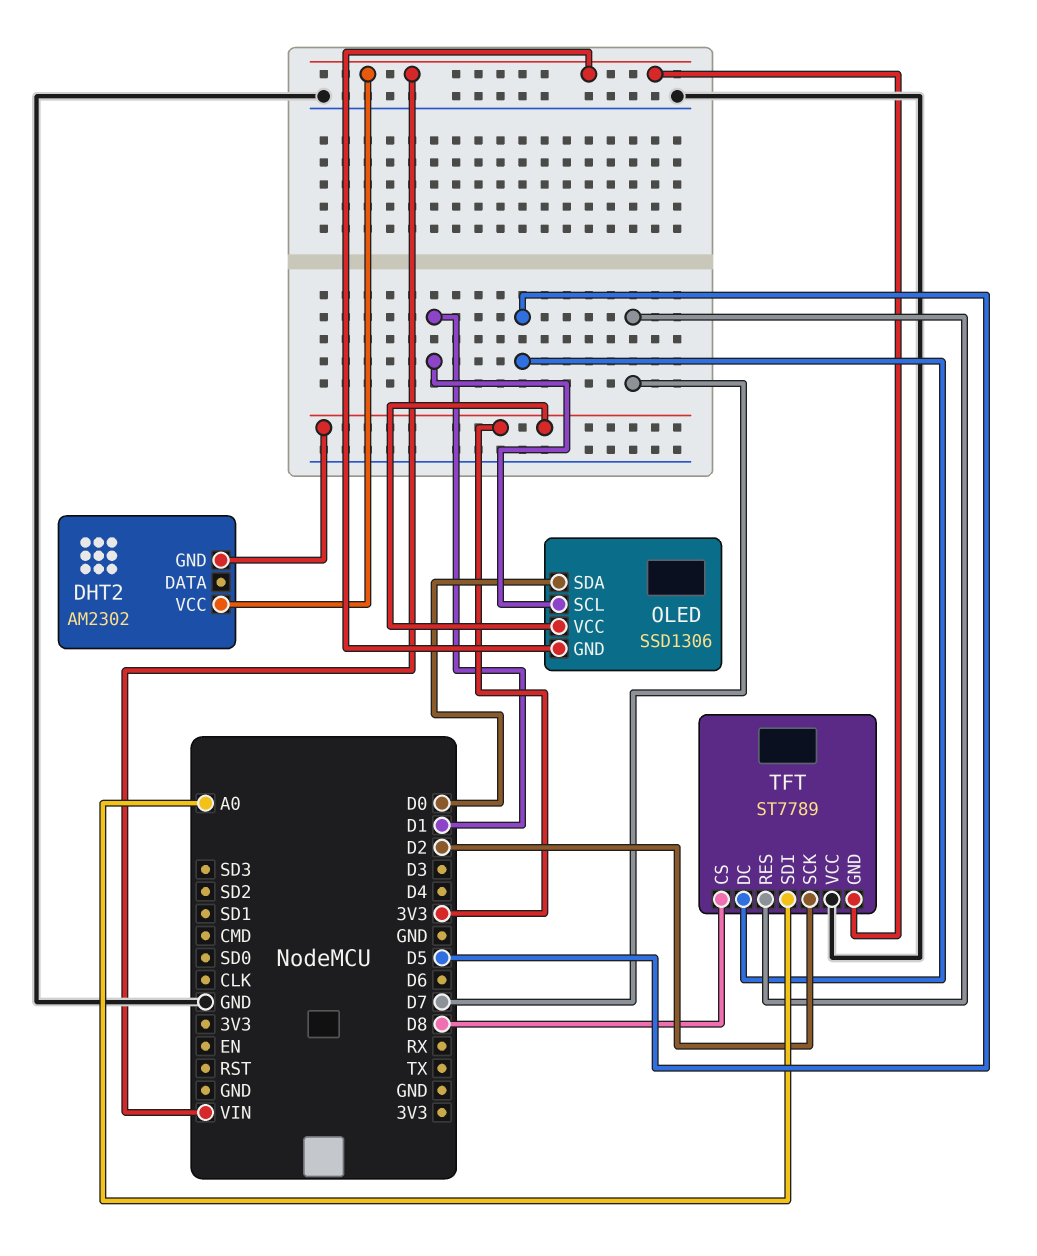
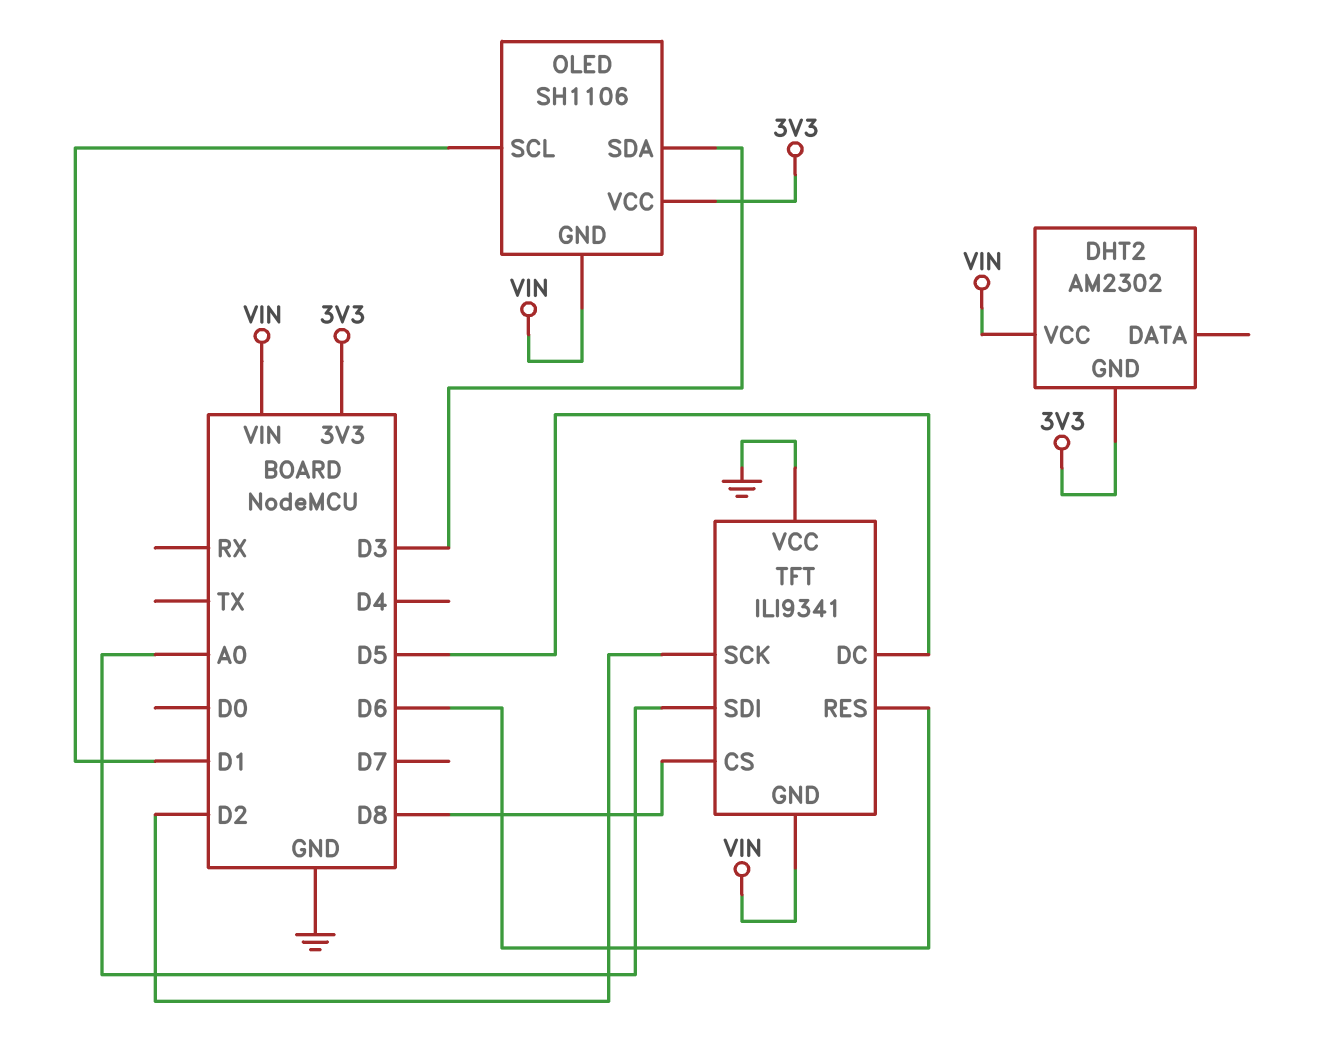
OLED: SSD1306 -> SH1106
OLED pin SDA: D0 -> D3
TFT: ST7789 -> ILI9341
TFT pin RES: D7 -> D6

